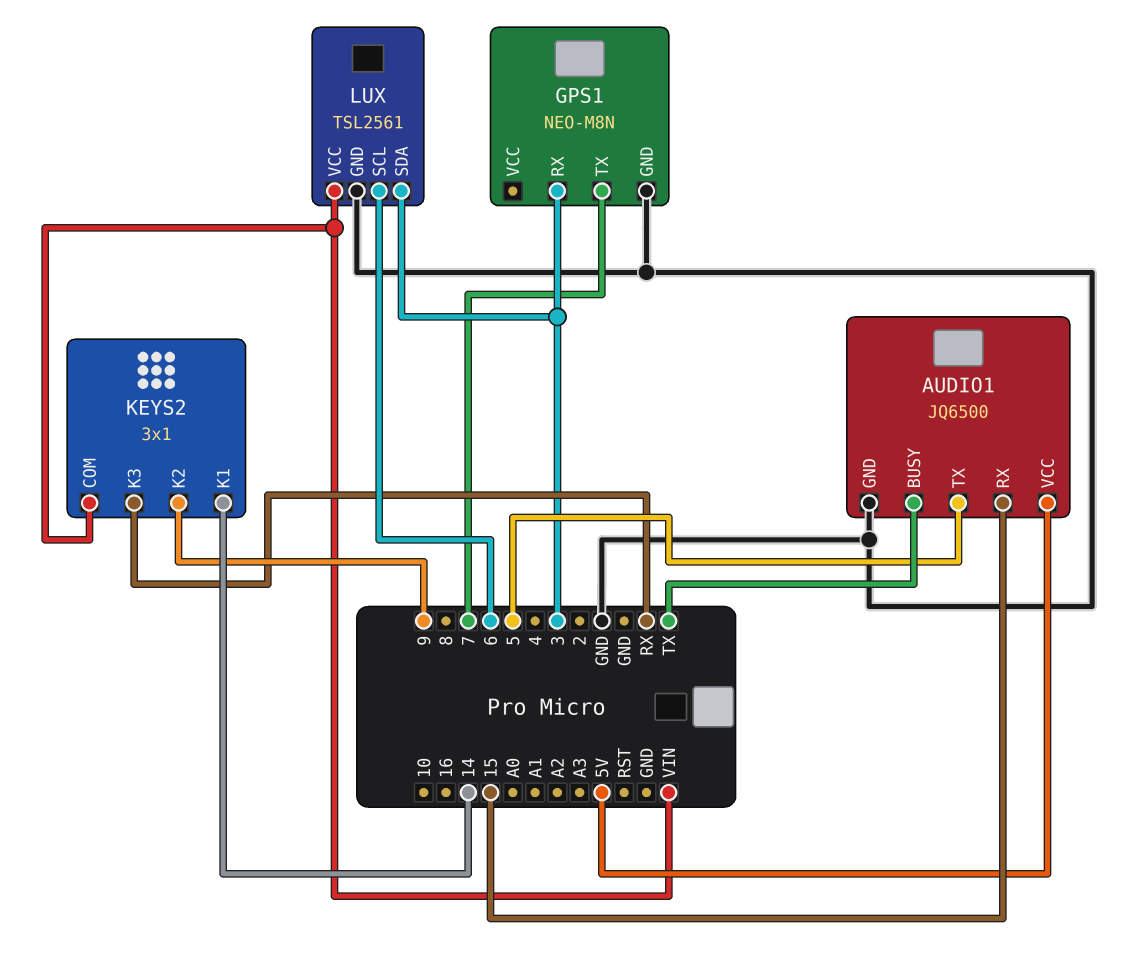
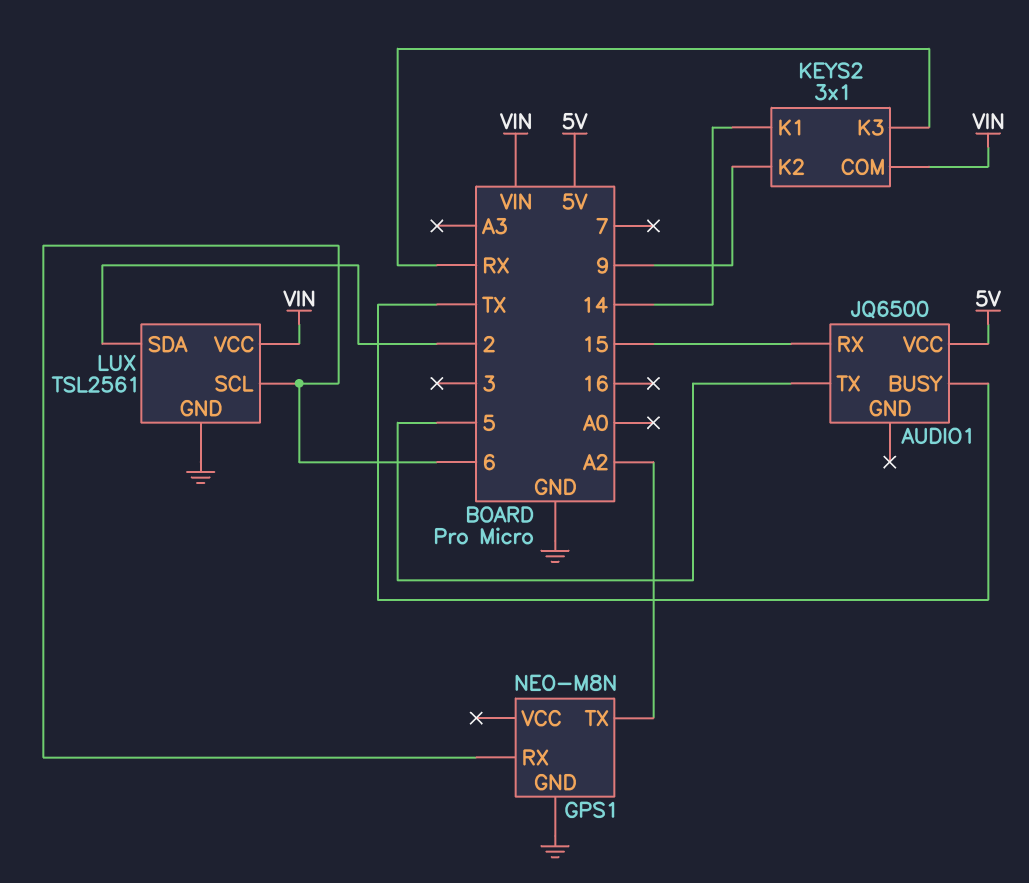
AUDIO1 pin GND: GND -> none
GPS1 pin RX: 3 -> 6
GPS1 pin TX: 7 -> A2
LUX pin SDA: 3 -> 2

